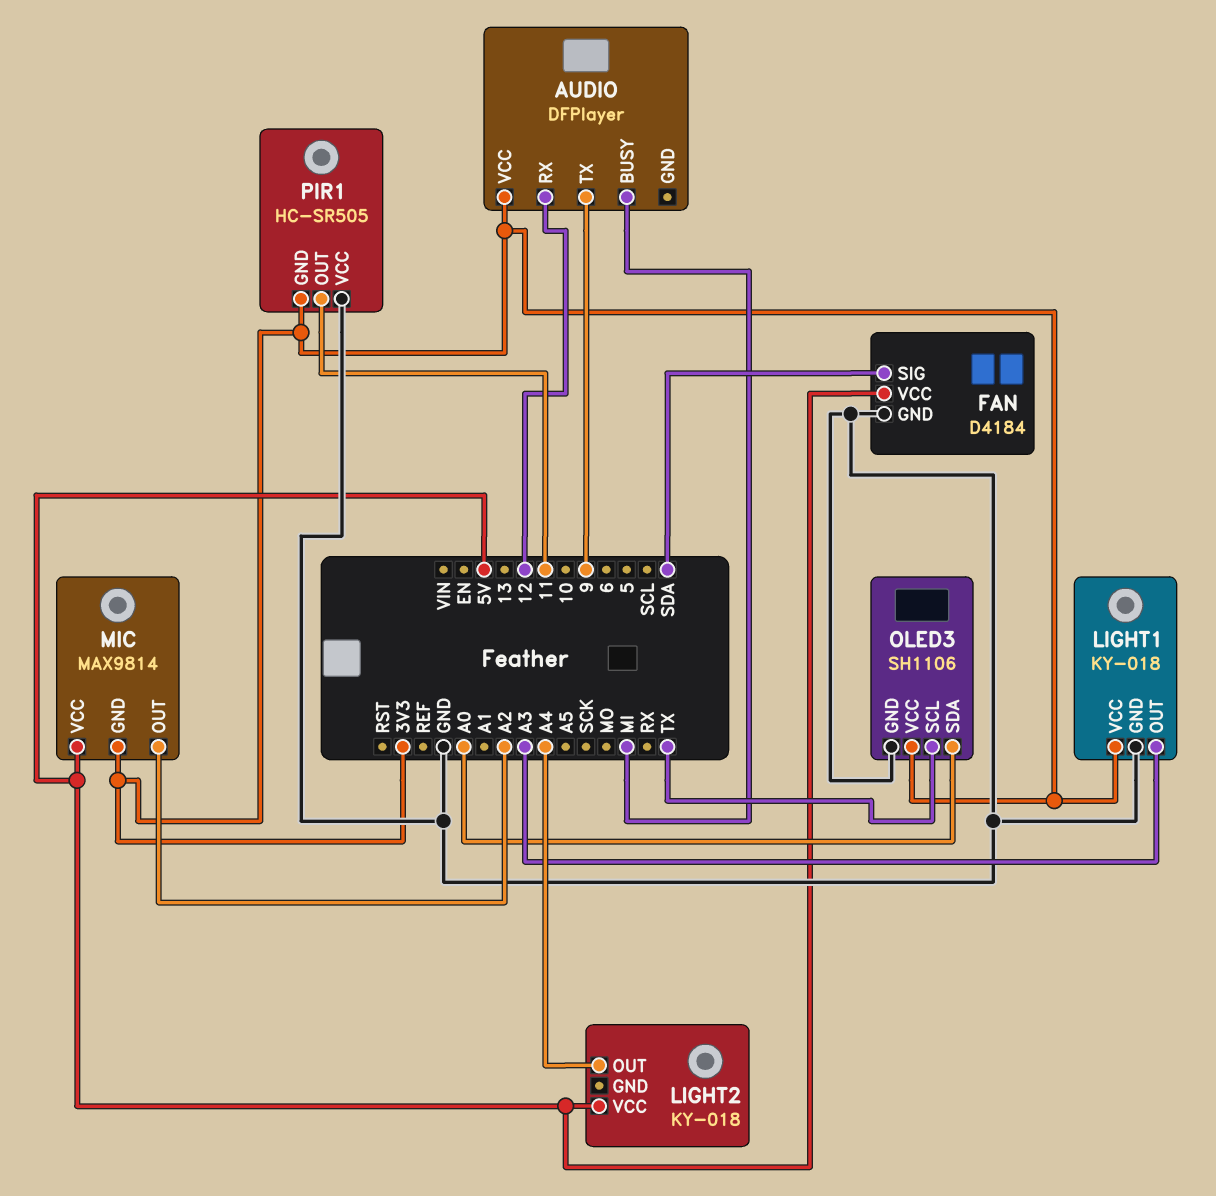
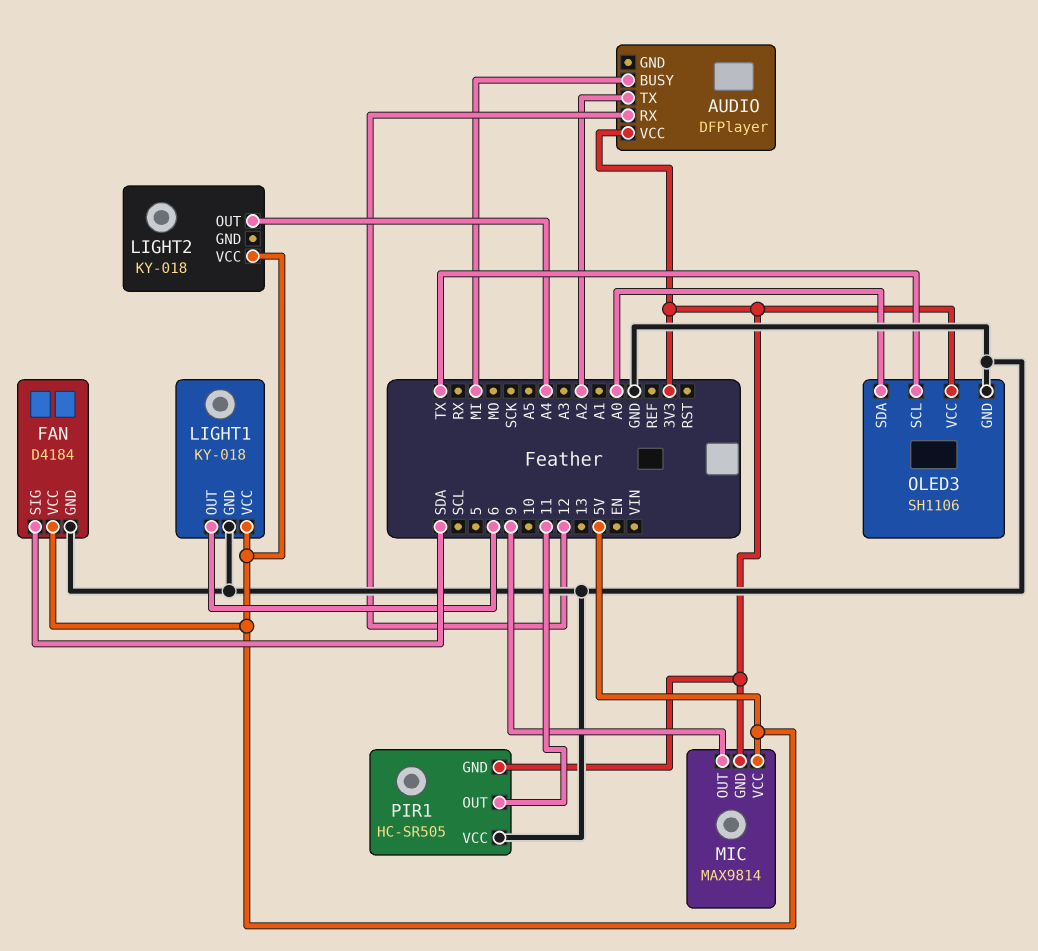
AUDIO pin TX: 9 -> A2
LIGHT1 pin OUT: A3 -> 6
LIGHT1 pin VCC: 3V3 -> 5V
MIC pin OUT: A2 -> 9

